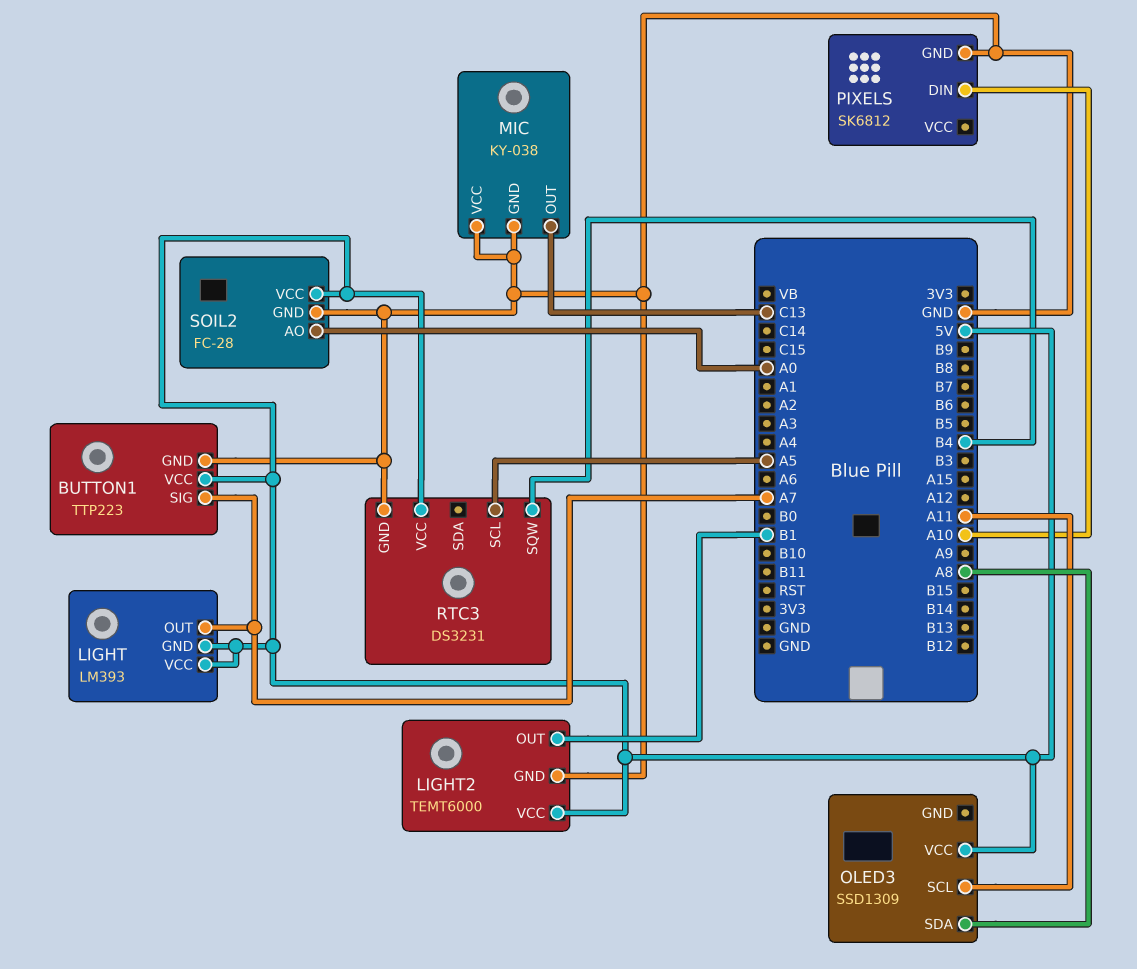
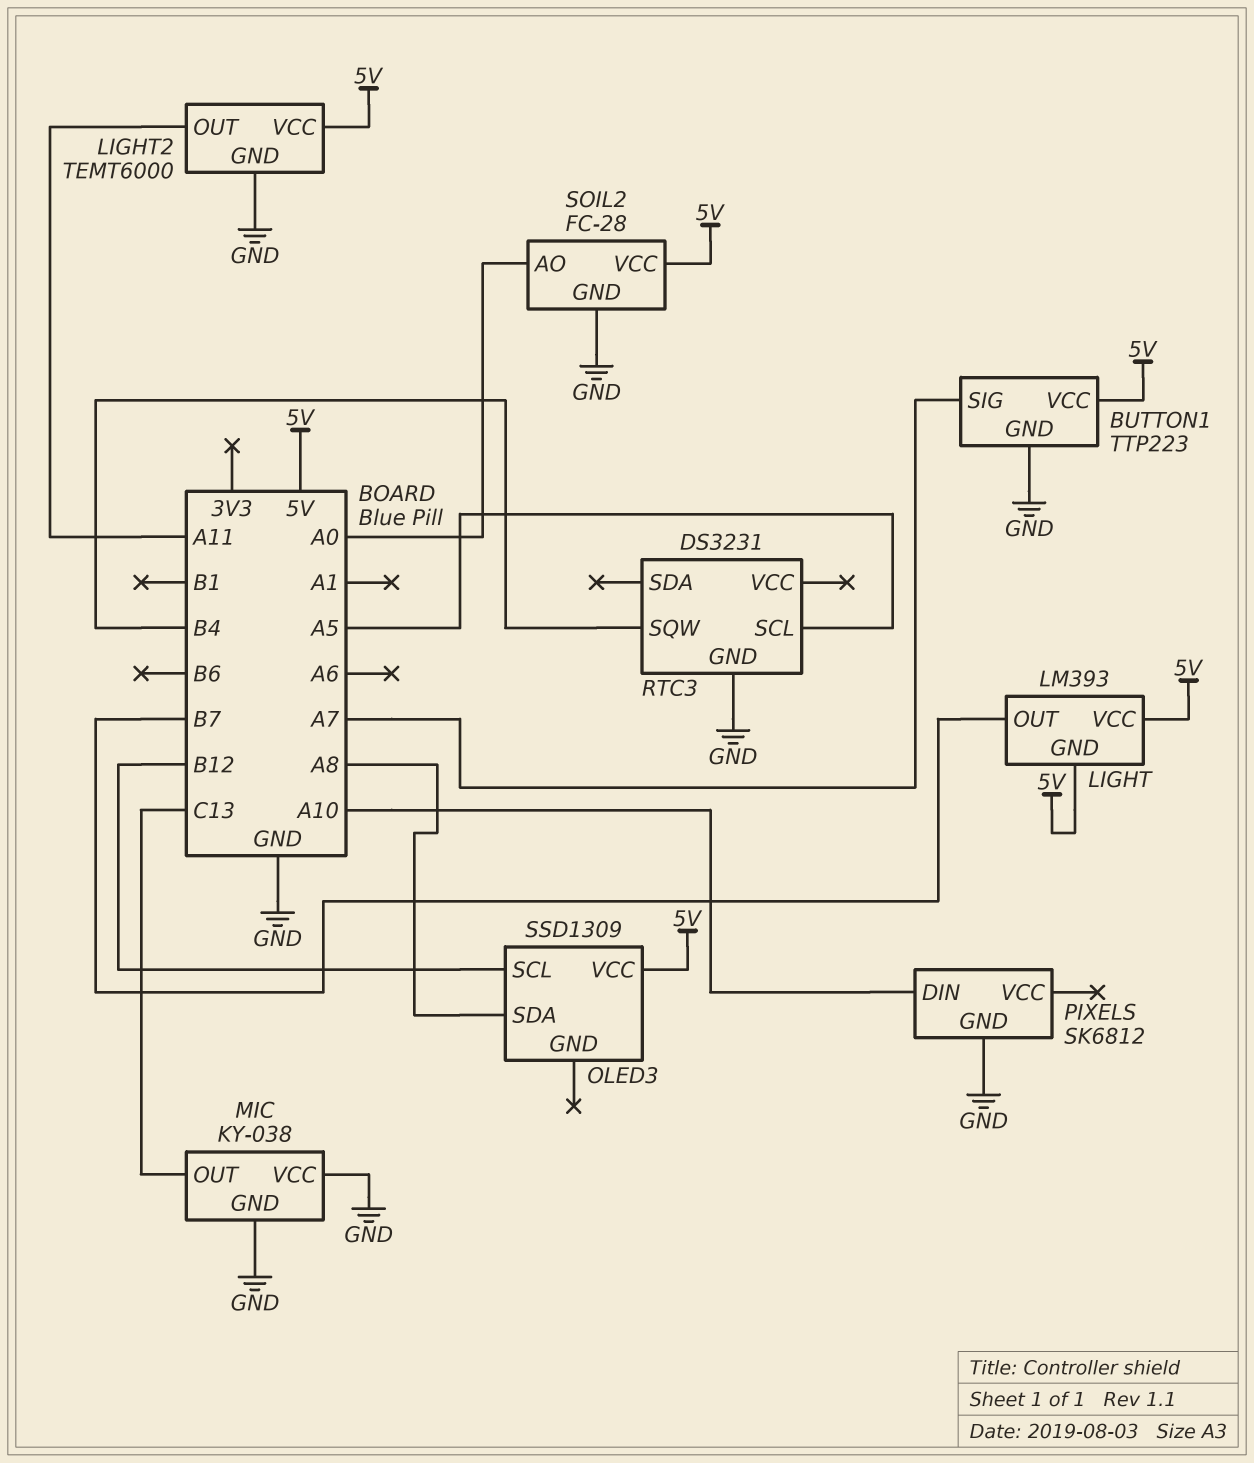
LIGHT pin OUT: A7 -> B7
LIGHT2 pin OUT: B1 -> A11
OLED3 pin SCL: A11 -> B12
RTC3 pin VCC: 5V -> none

